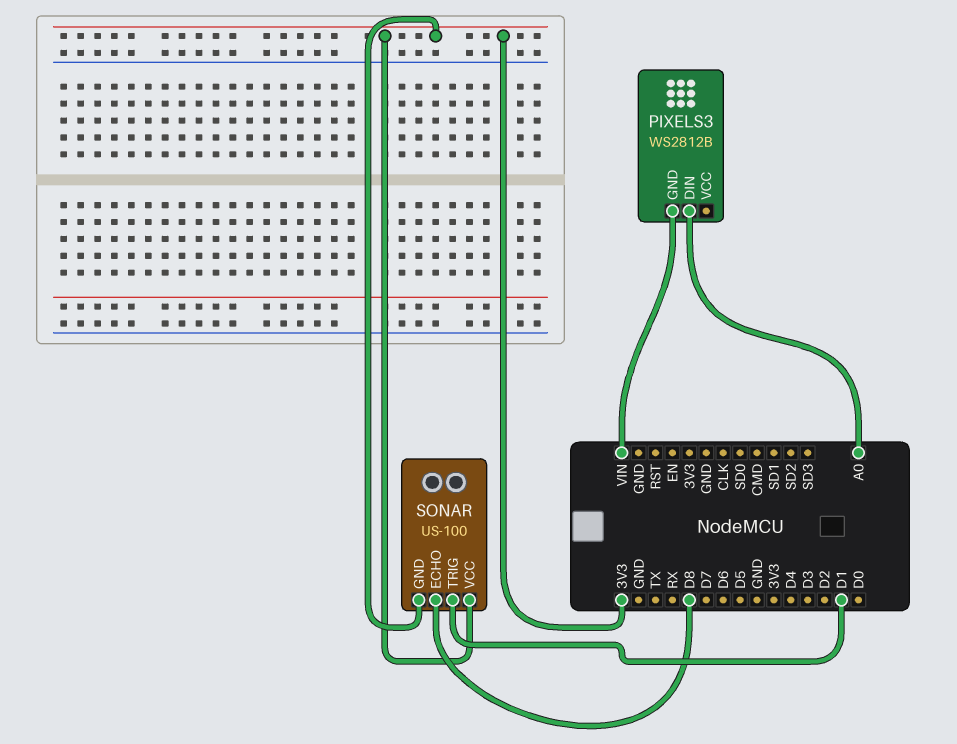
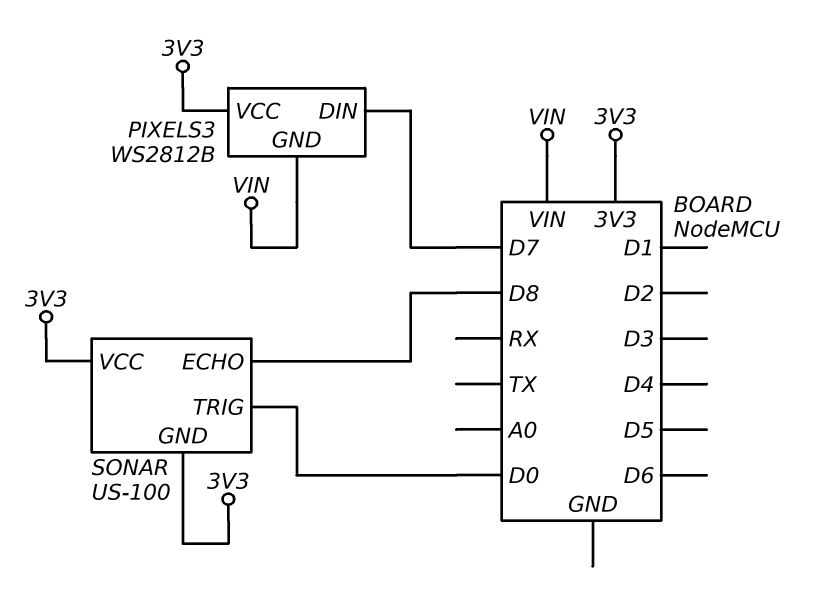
PIXELS3 pin DIN: A0 -> D7
PIXELS3 pin VCC: none -> 3V3
SONAR pin TRIG: D1 -> D0

